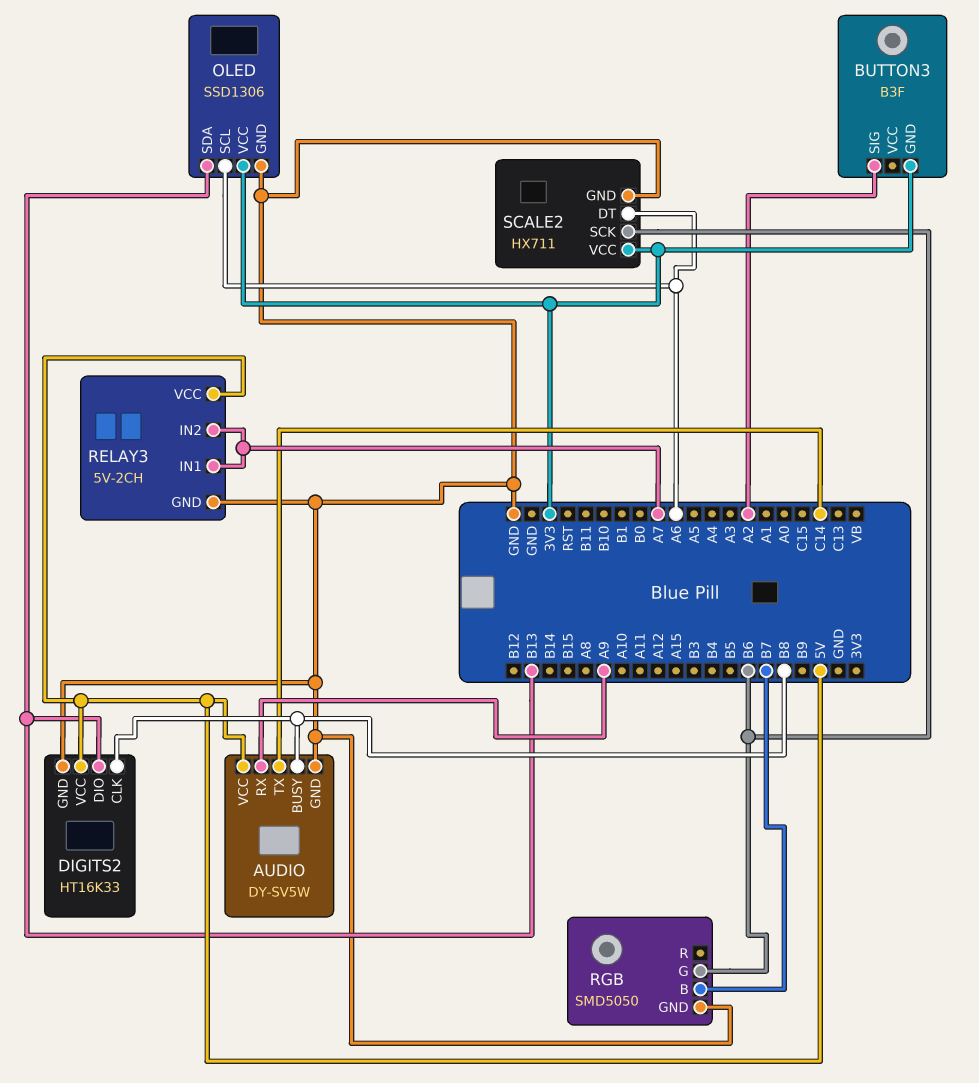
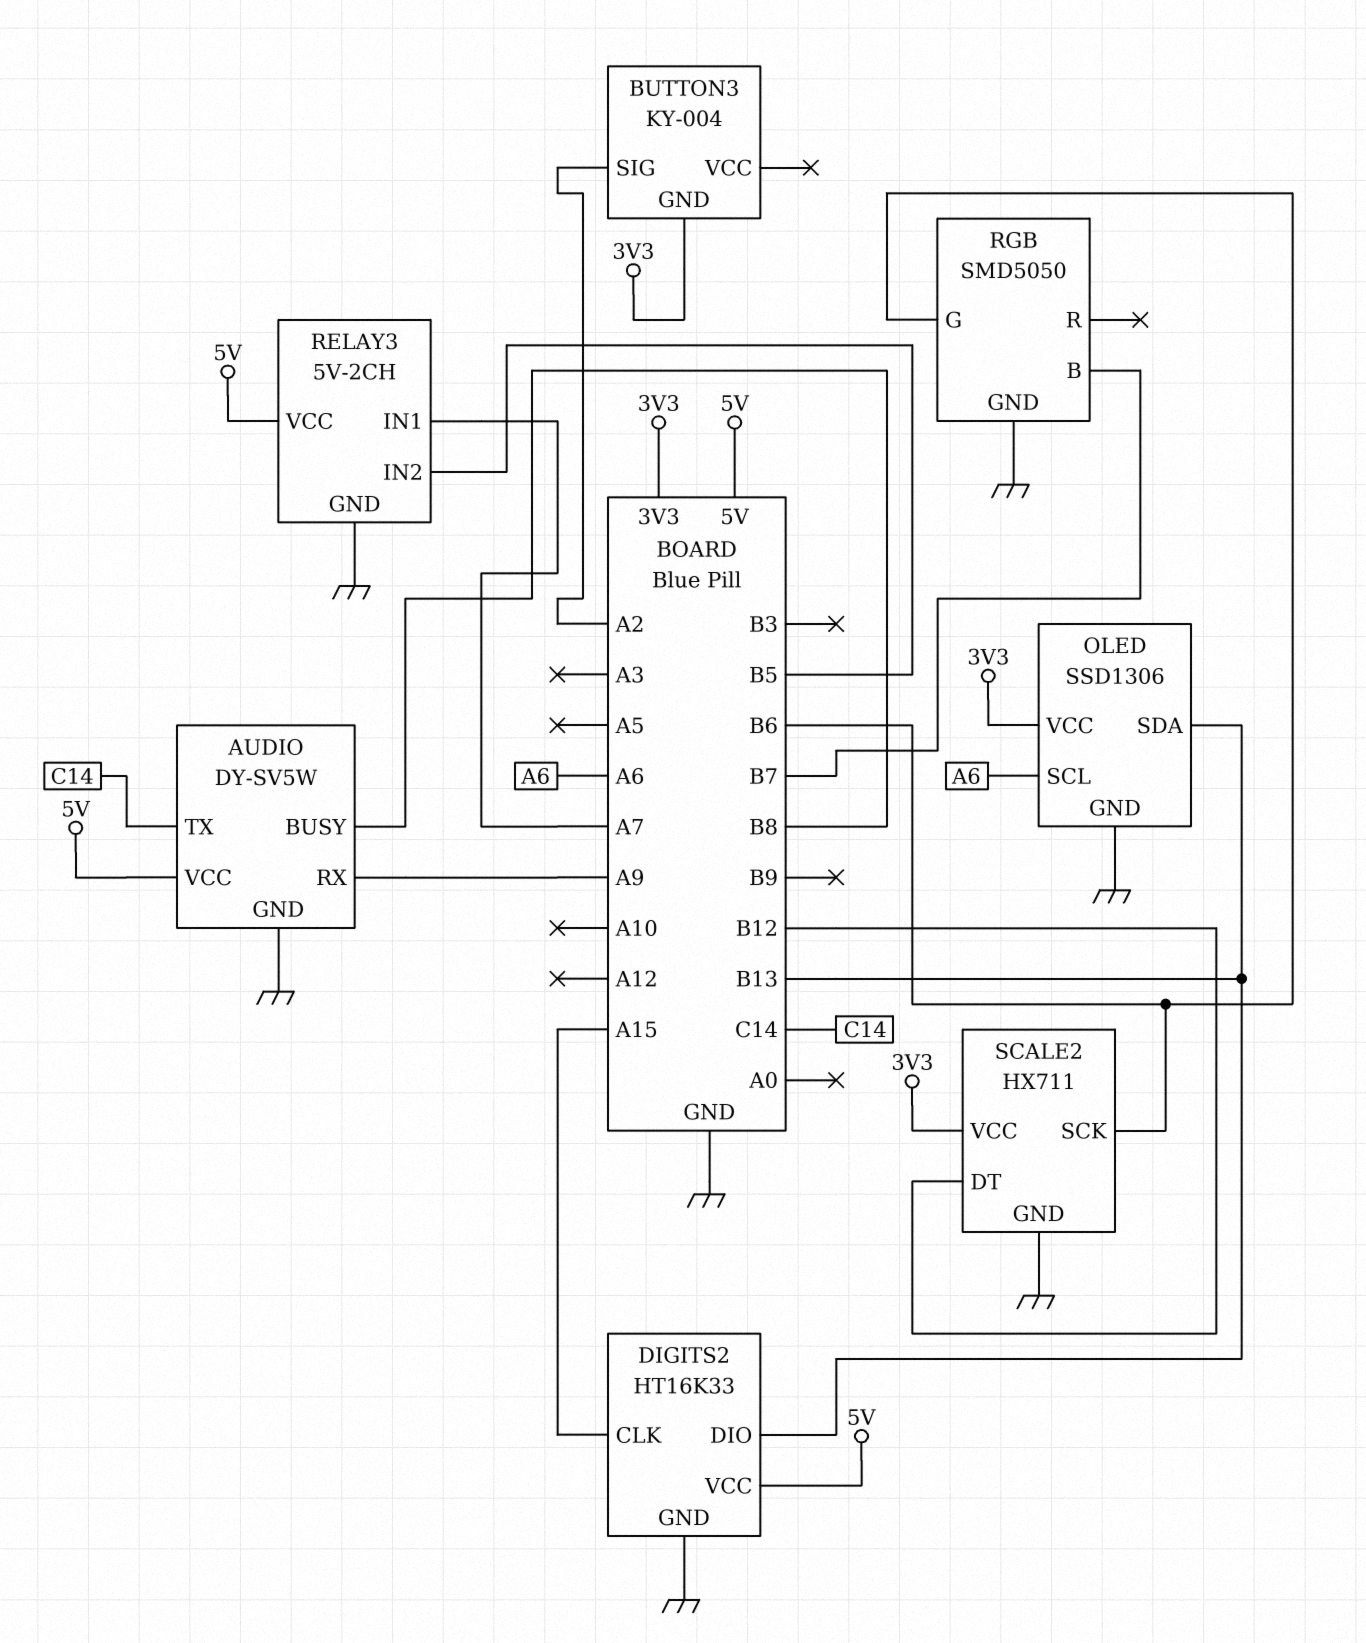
BUTTON3: B3F -> KY-004
DIGITS2 pin CLK: B8 -> A15
RELAY3 pin IN2: A7 -> B5
SCALE2 pin DT: A6 -> B12

